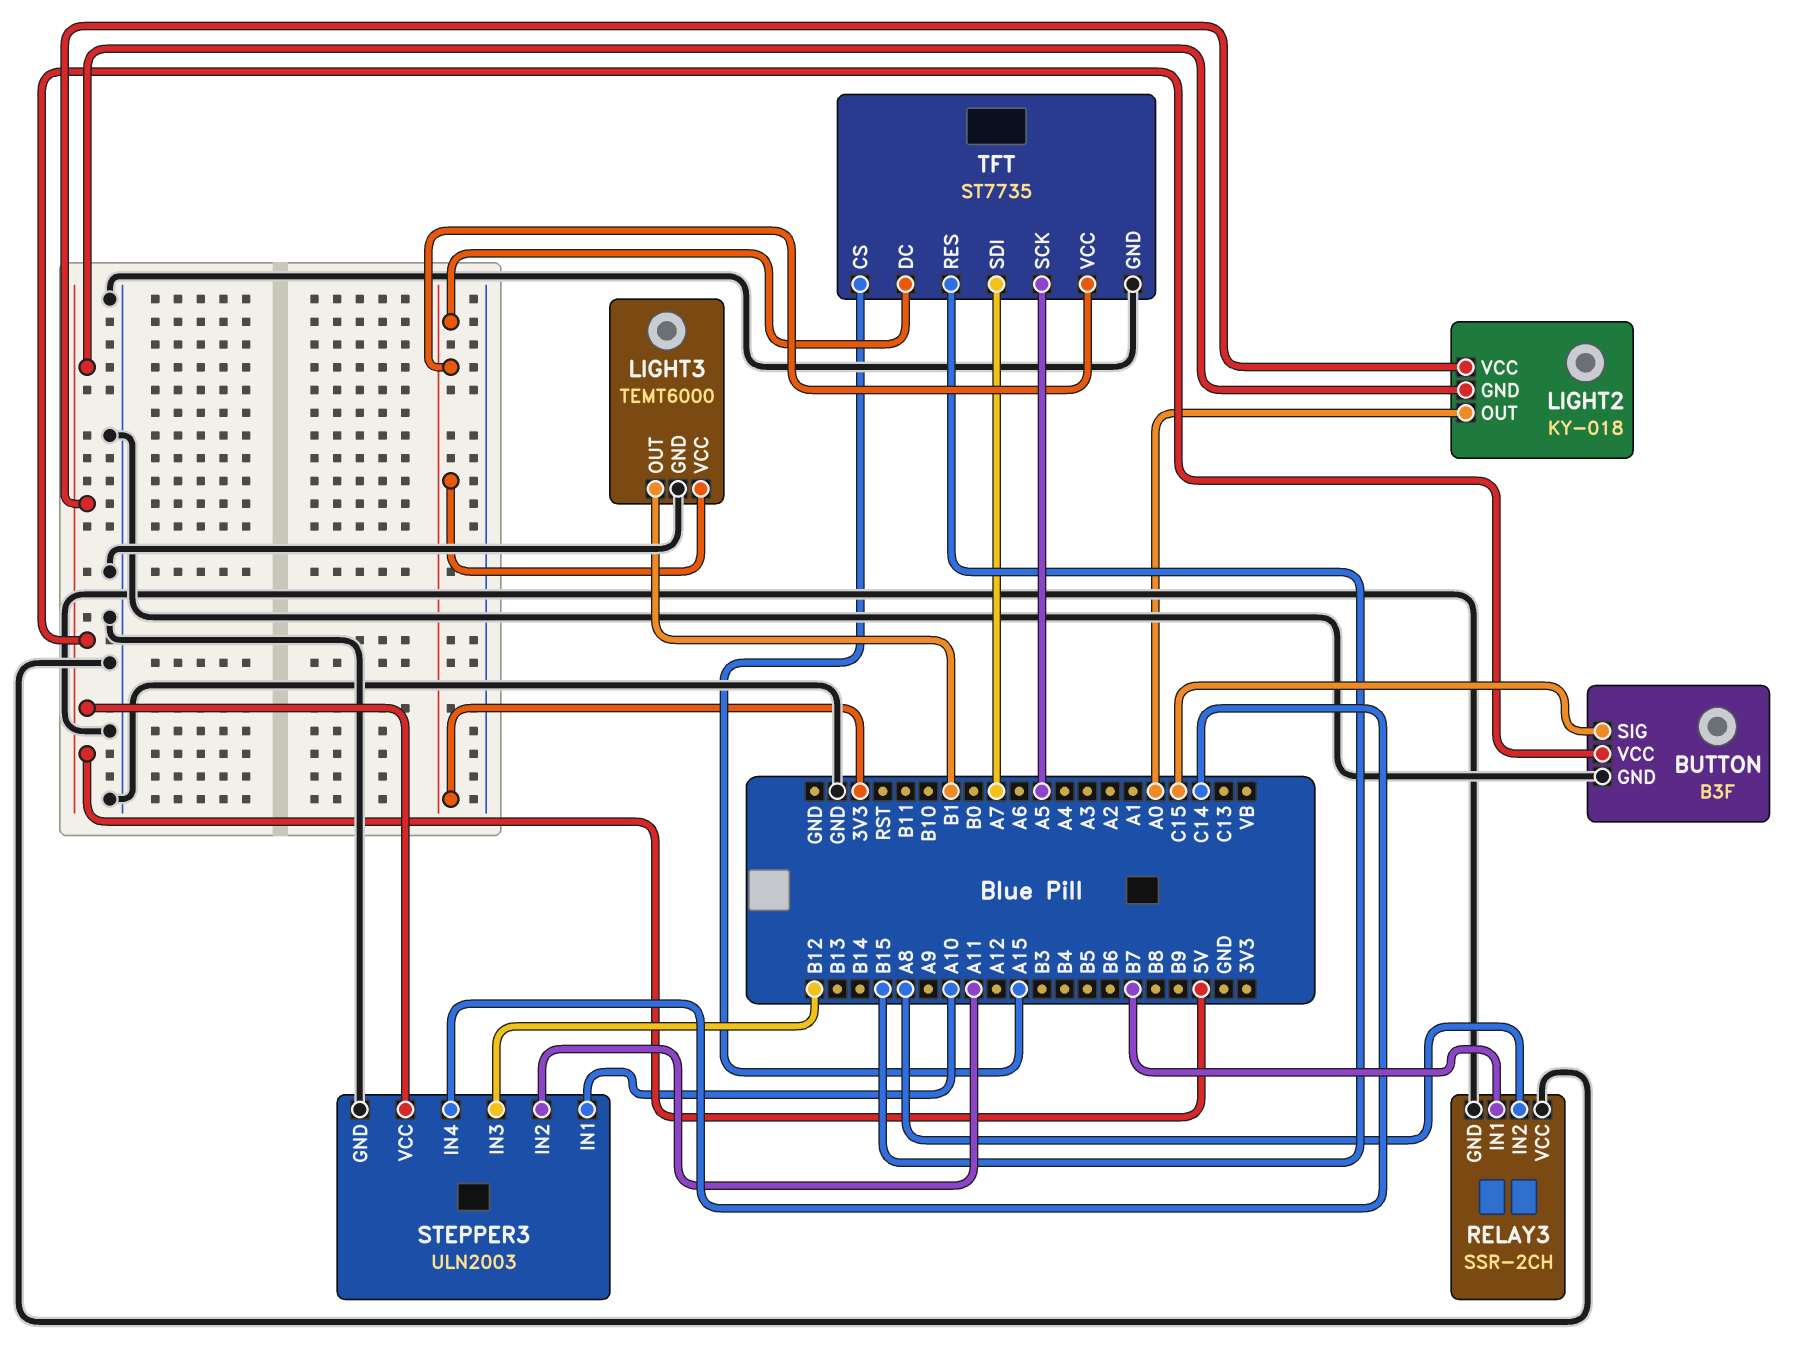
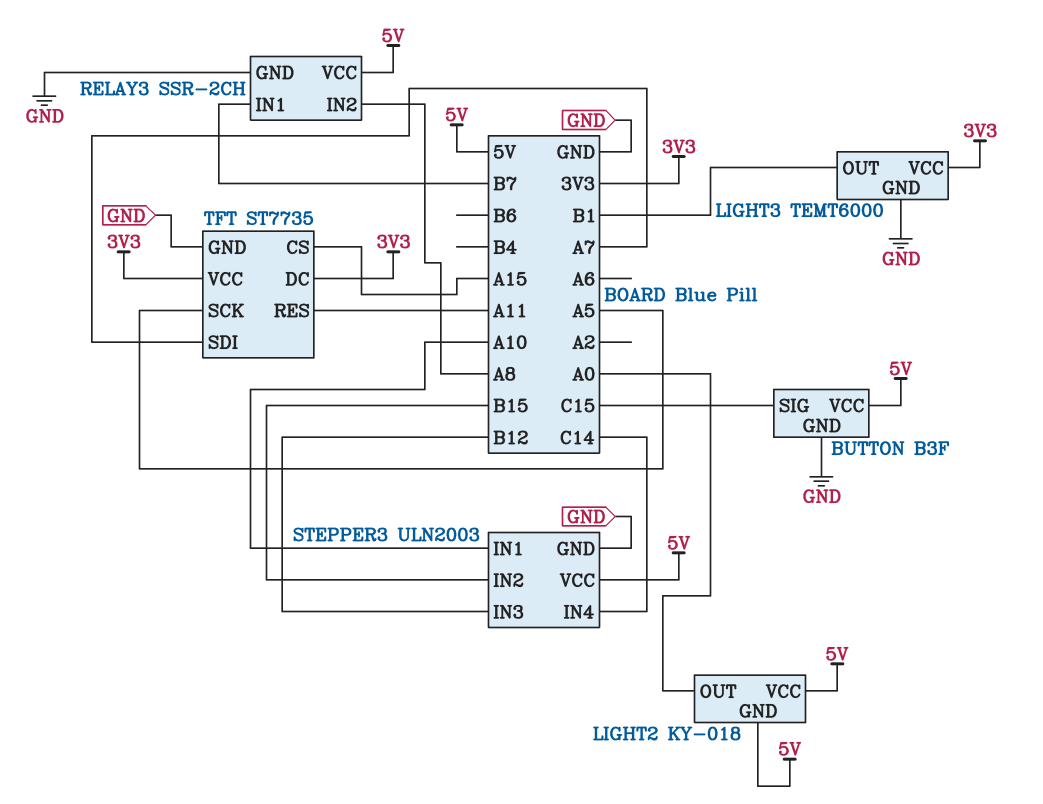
RELAY3 pin VCC: GND -> 5V
STEPPER3 pin IN2: A11 -> B15
TFT pin RES: B15 -> A11

